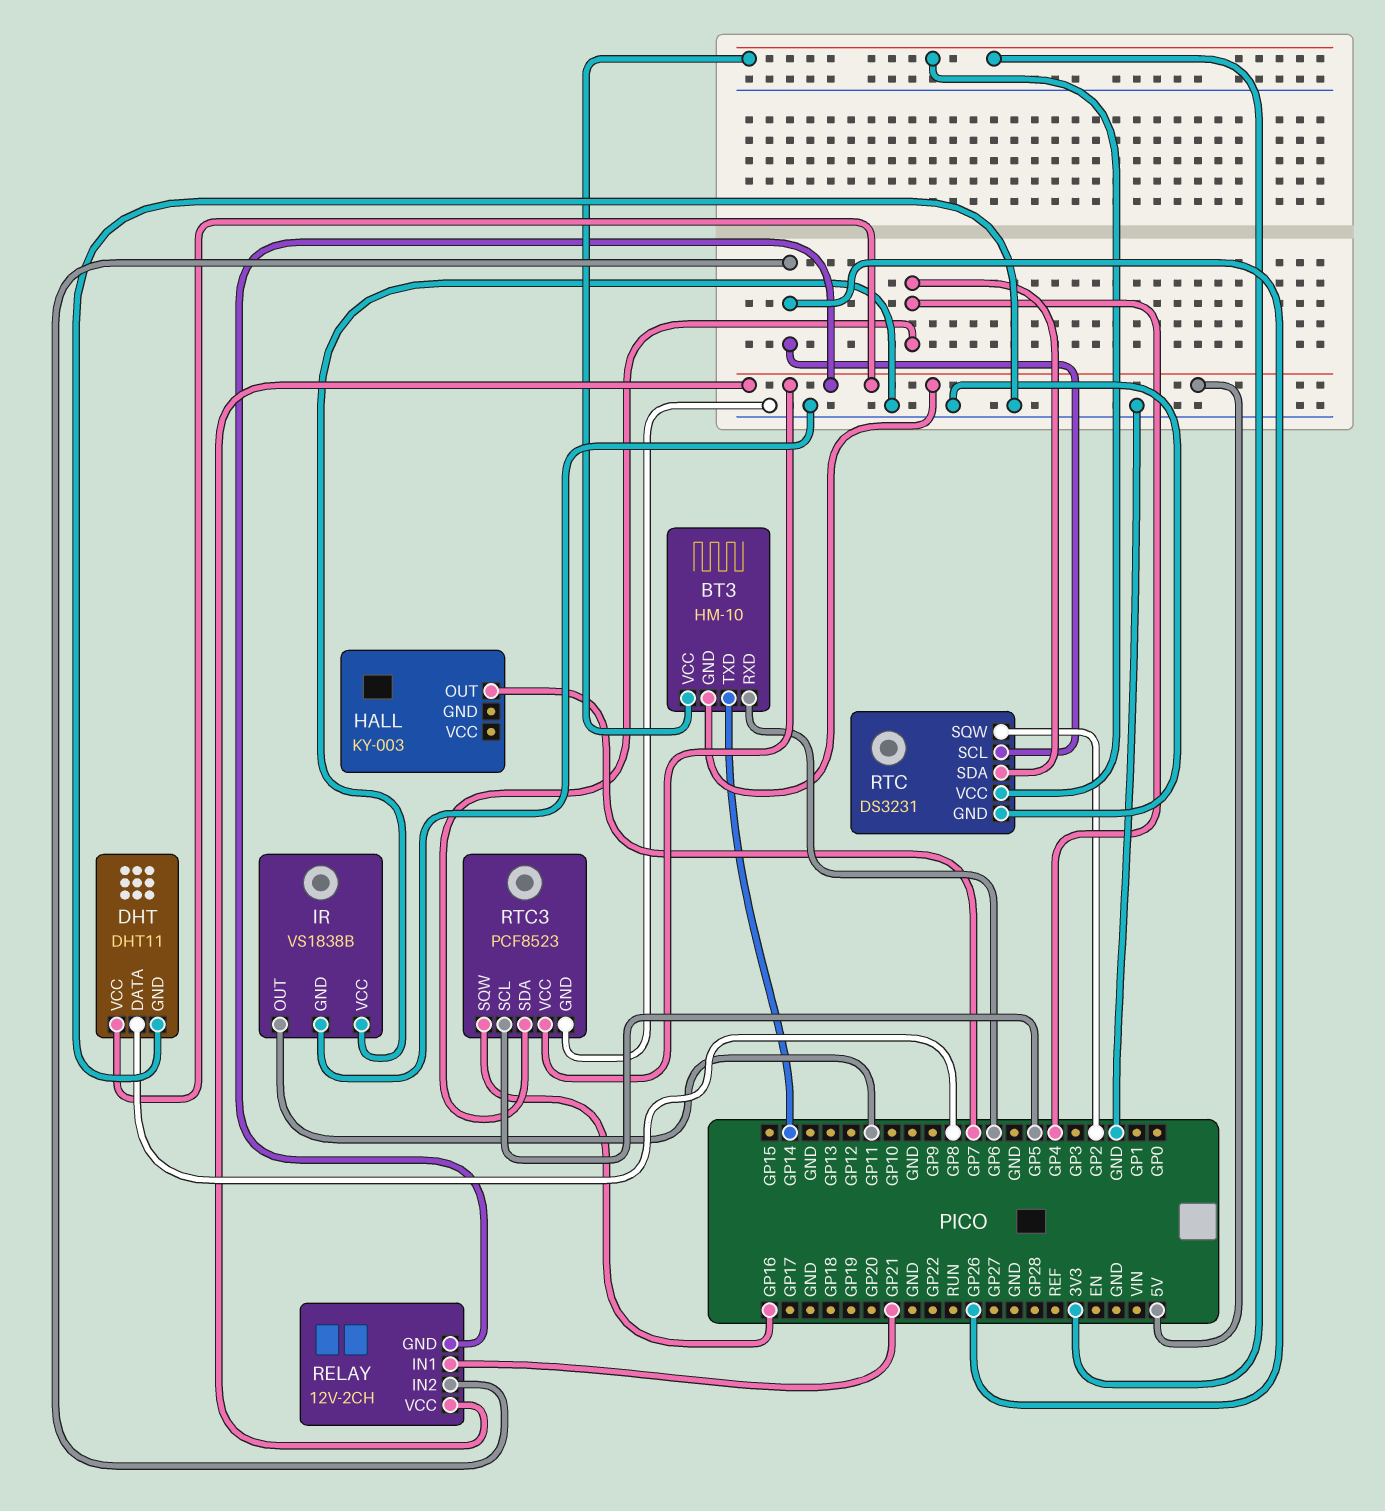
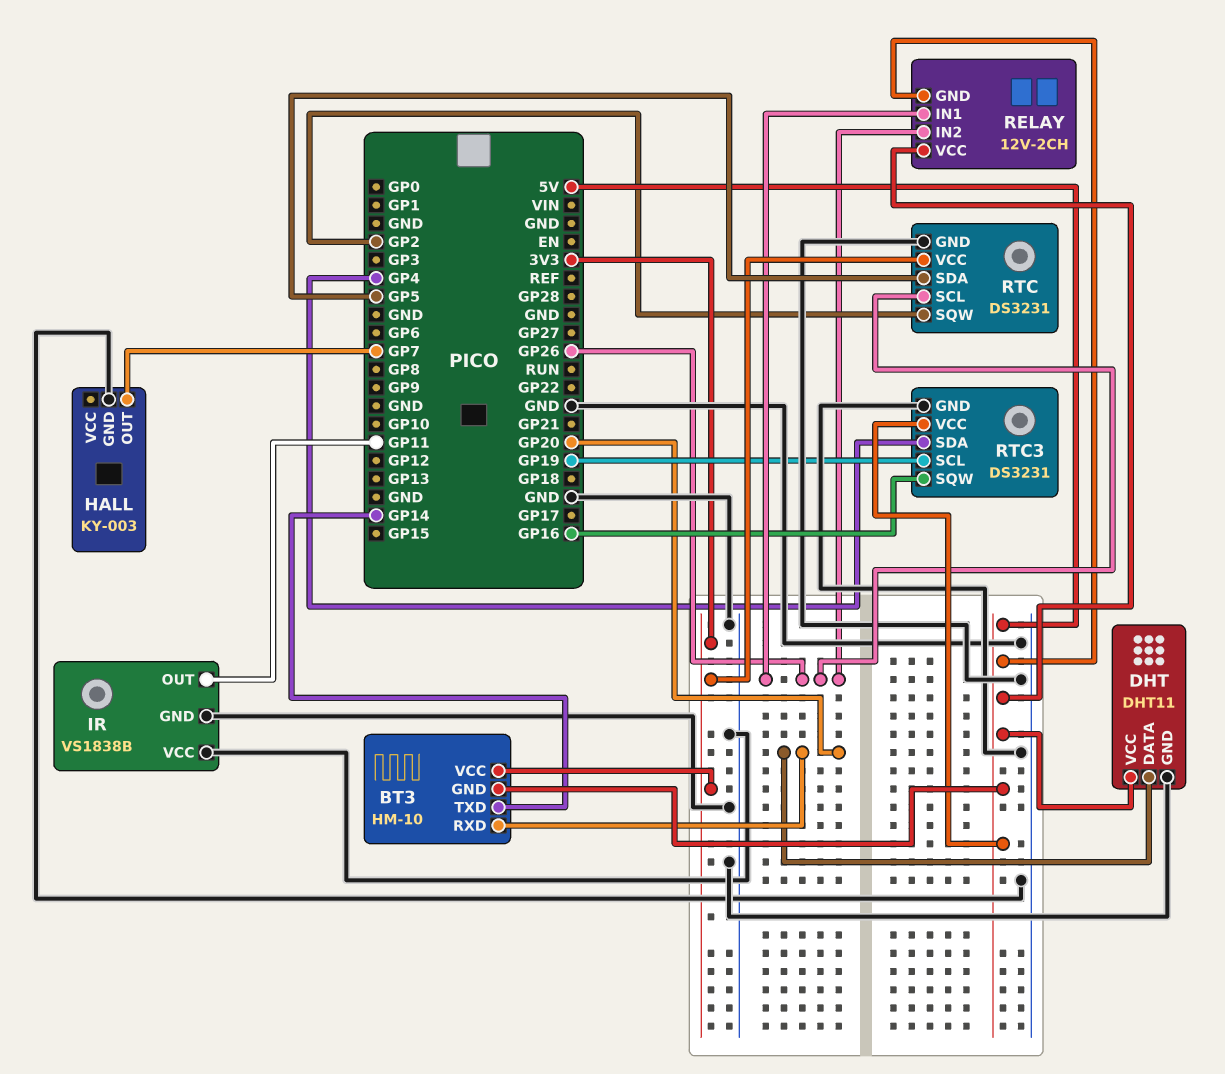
BT3 pin RXD: GP6 -> GP20
DHT pin DATA: GP8 -> GP20
HALL pin GND: none -> GND
RELAY pin IN1: GP21 -> GP26
RTC pin SDA: GP4 -> GP5
RTC3: PCF8523 -> DS3231
RTC3 pin SCL: GP5 -> GP19

